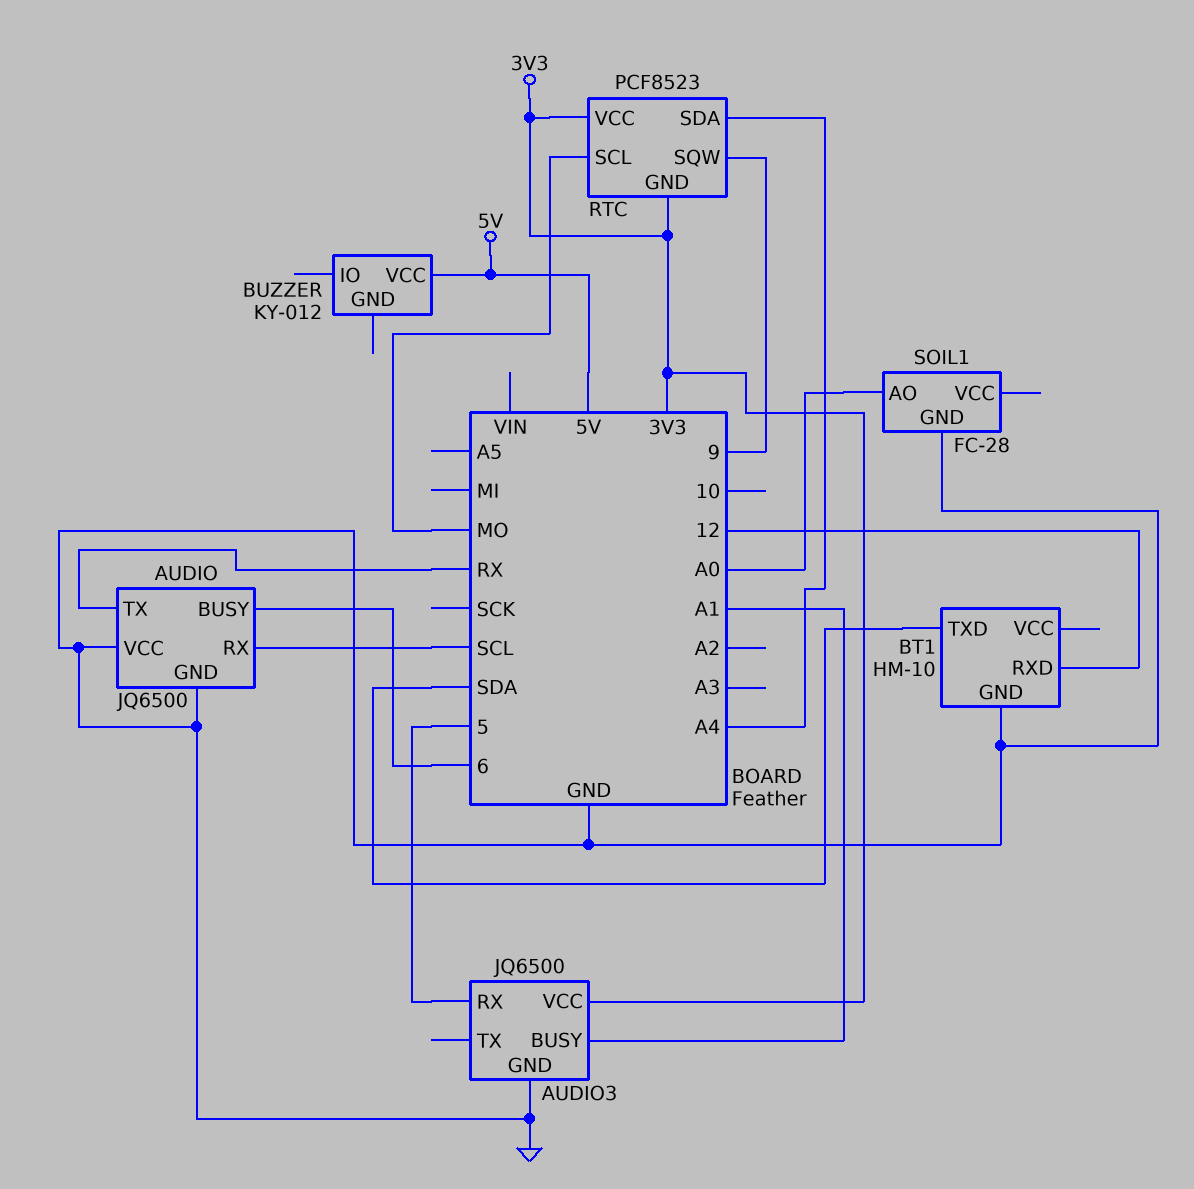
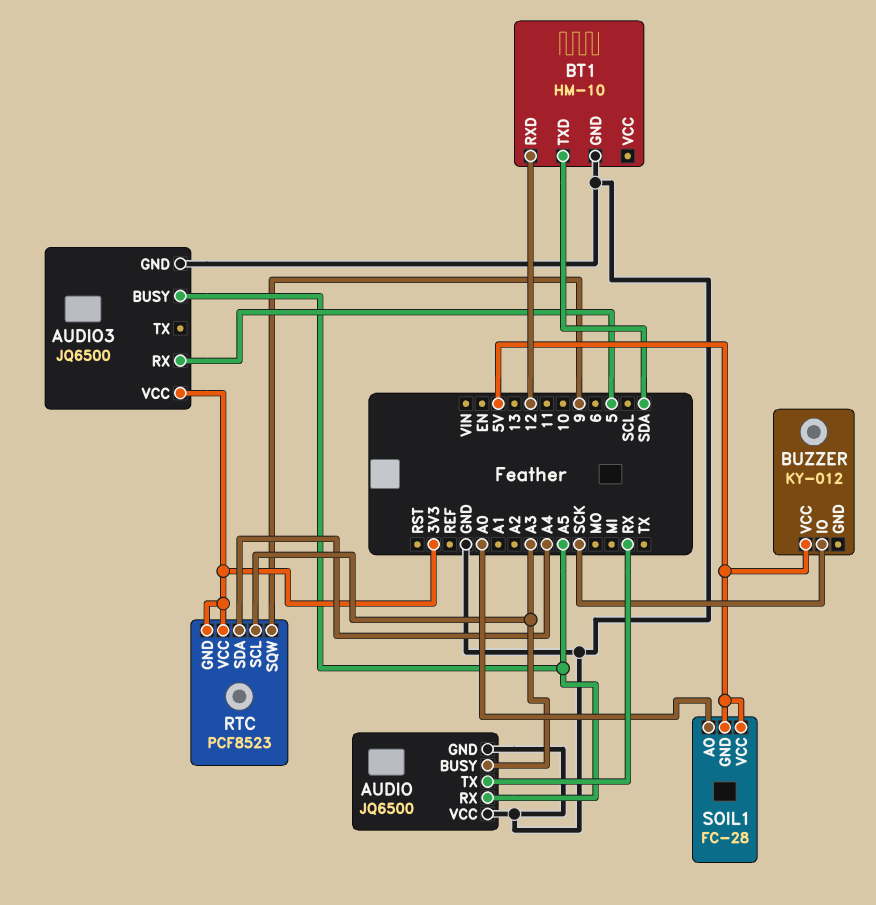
AUDIO pin BUSY: 6 -> A3
AUDIO pin RX: SCL -> A5
AUDIO3 pin BUSY: A1 -> A5
BUZZER pin IO: none -> SCK
RTC pin SCL: MO -> A3
SOIL1 pin GND: GND -> 5V
SOIL1 pin VCC: none -> 5V

